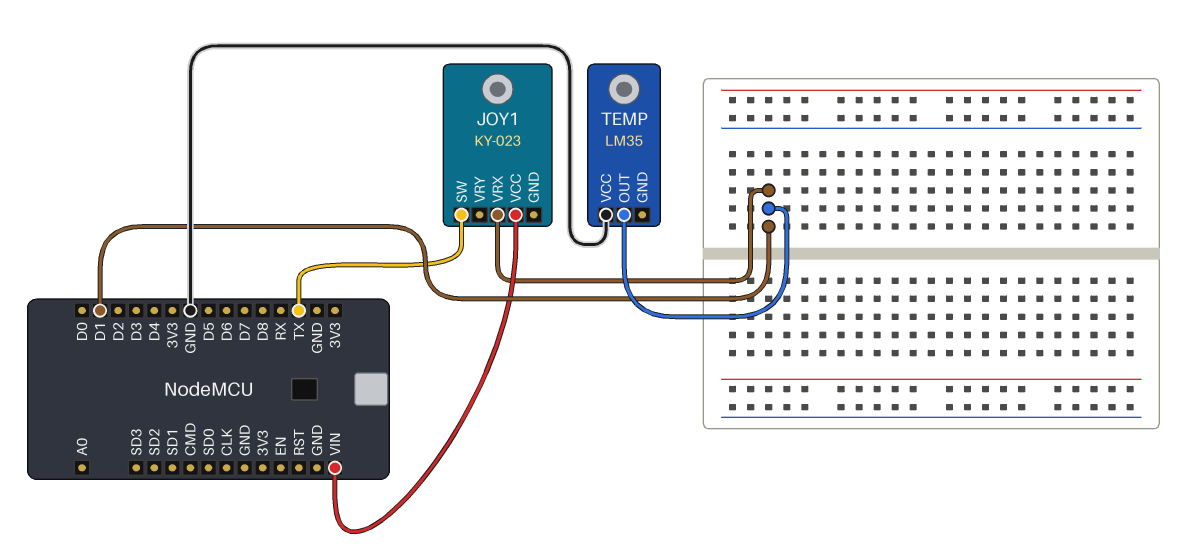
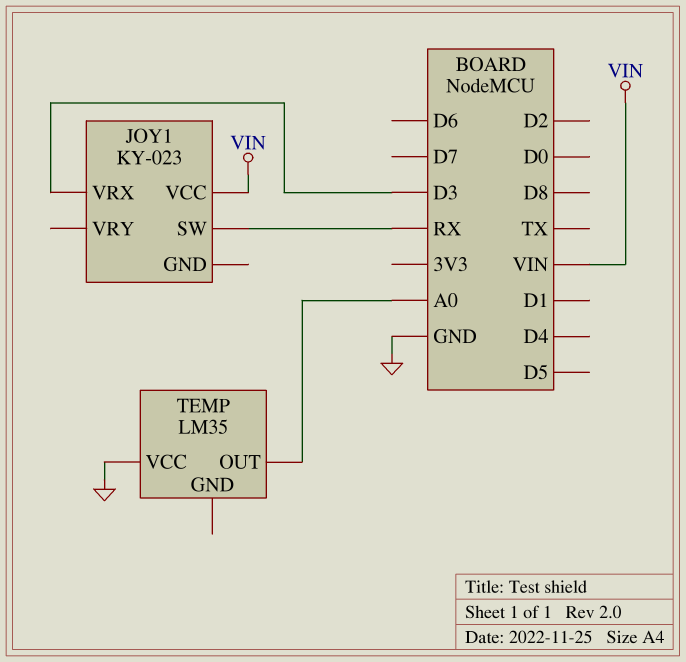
JOY1 pin SW: TX -> RX
JOY1 pin VRX: D1 -> D3
TEMP pin OUT: D1 -> A0

